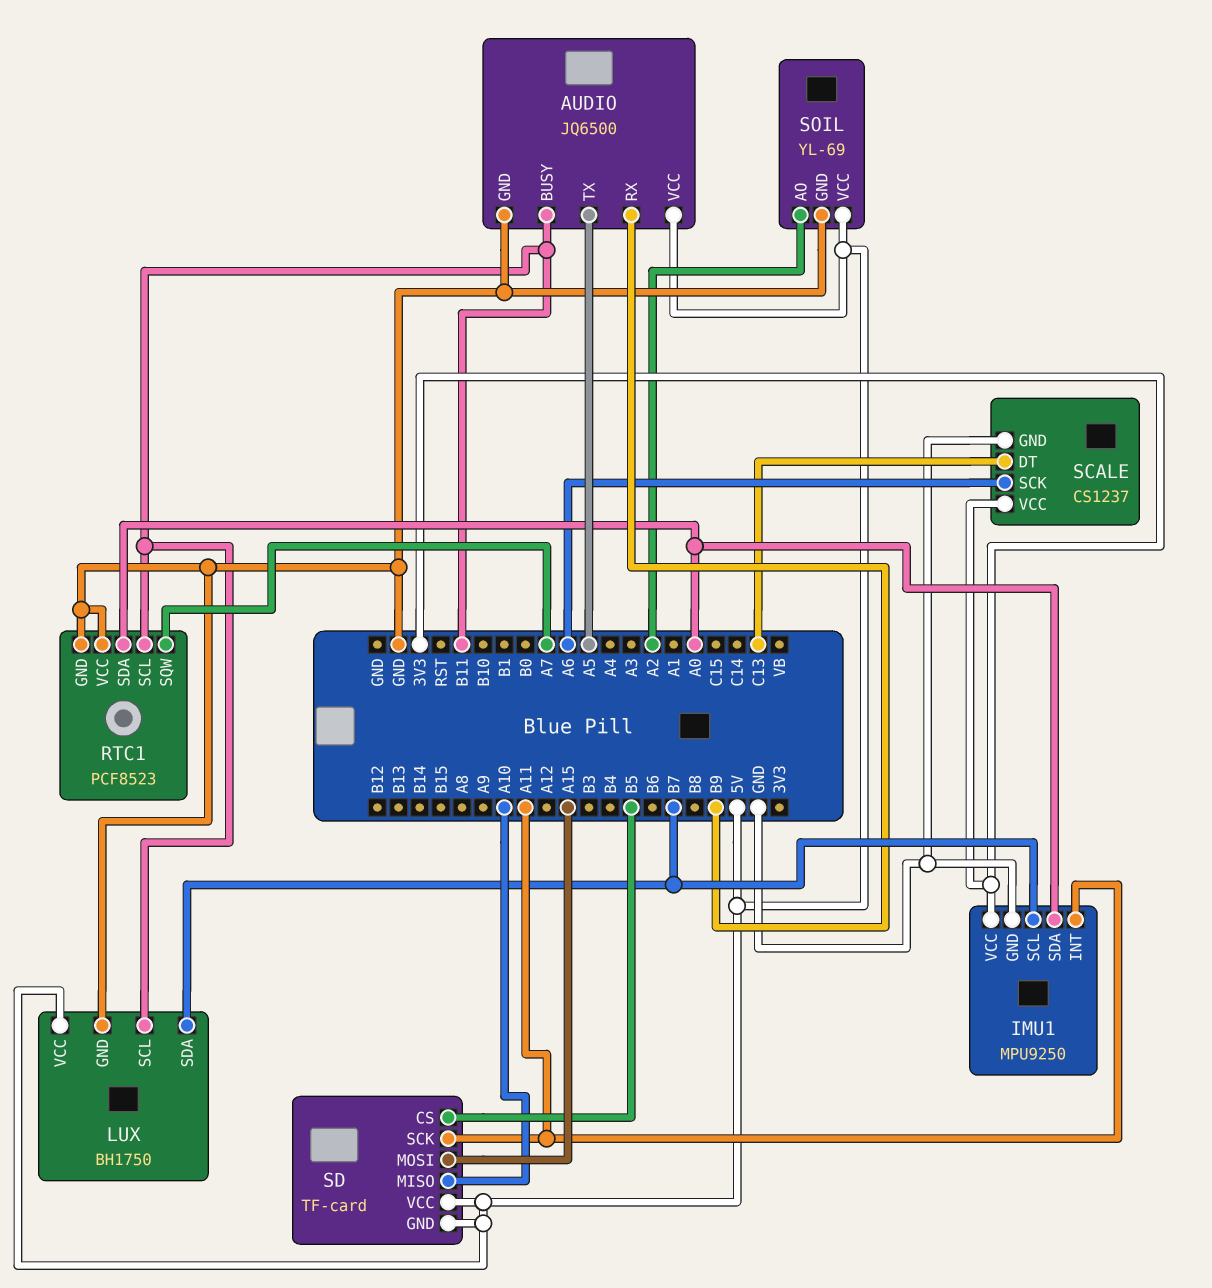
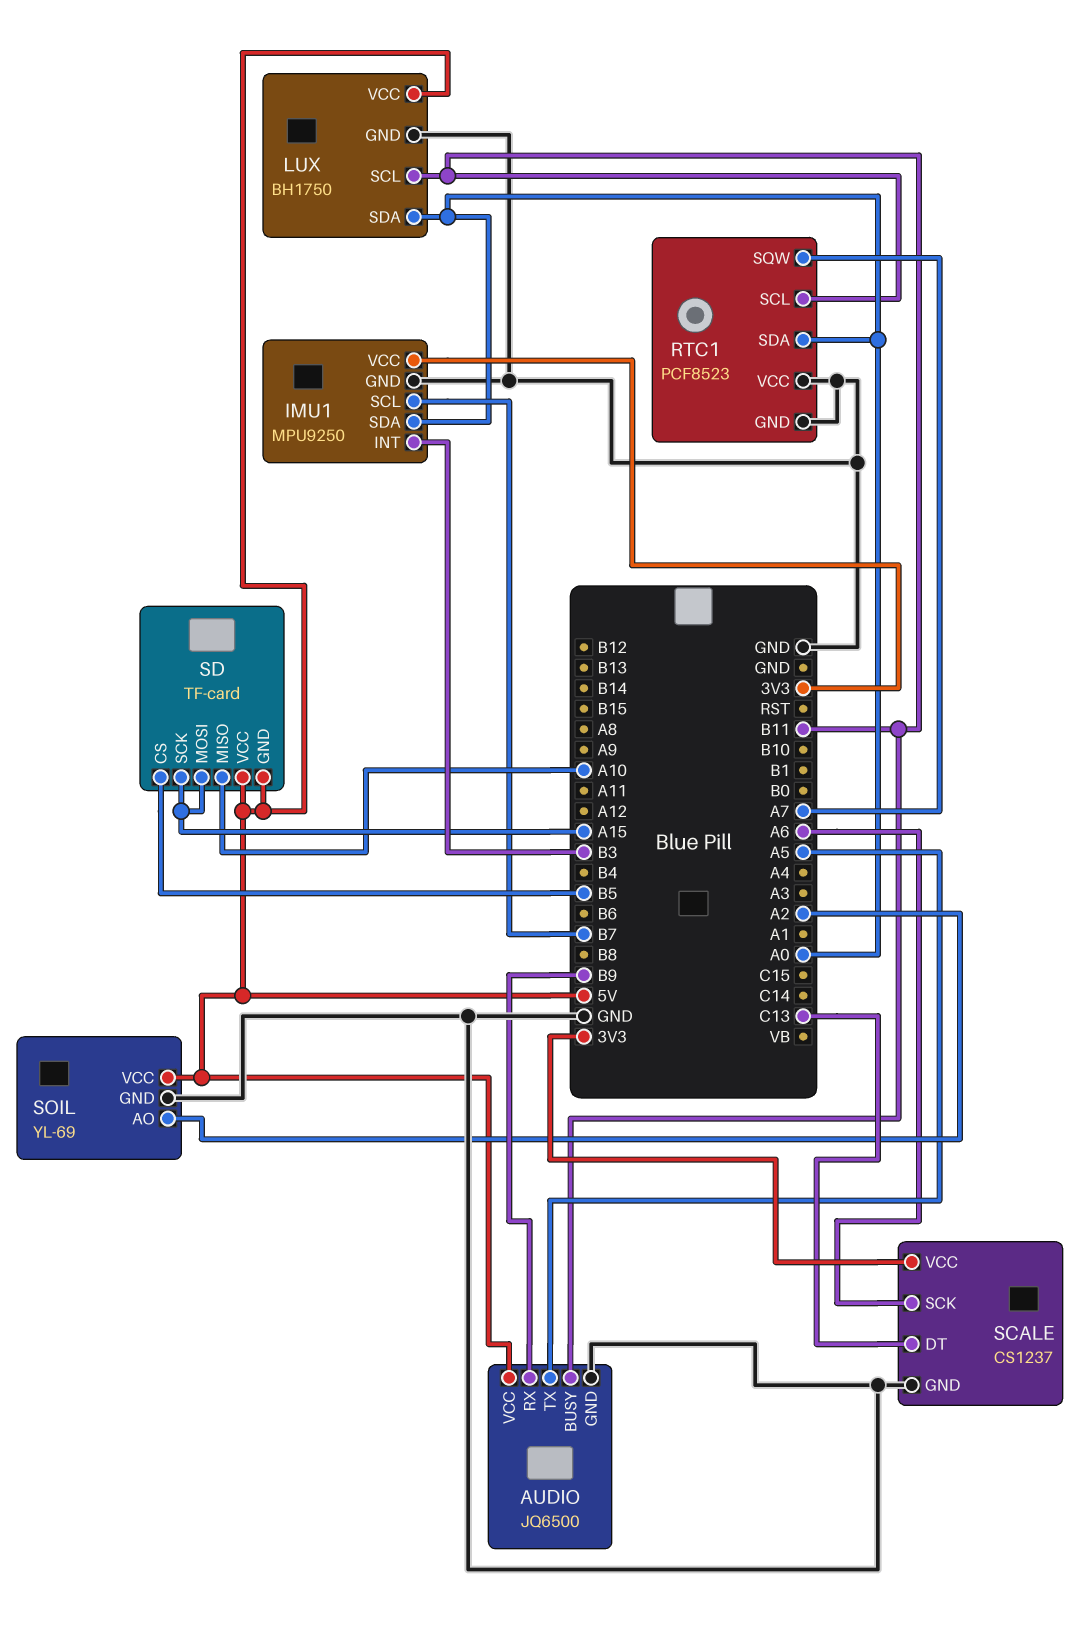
IMU1 pin INT: A11 -> B3
LUX pin SDA: B7 -> A0
SD pin SCK: A11 -> A15

